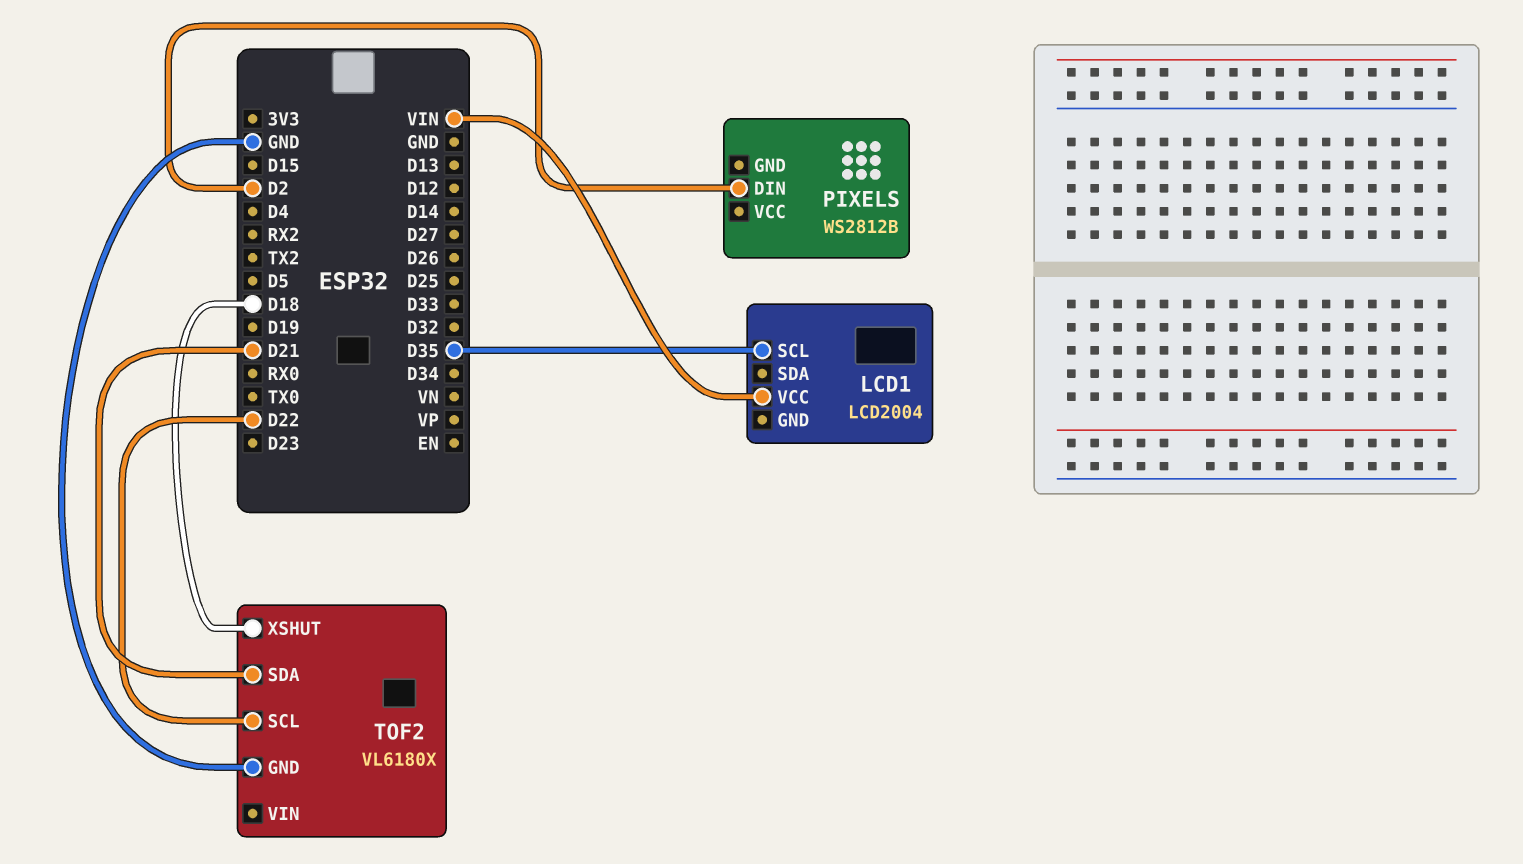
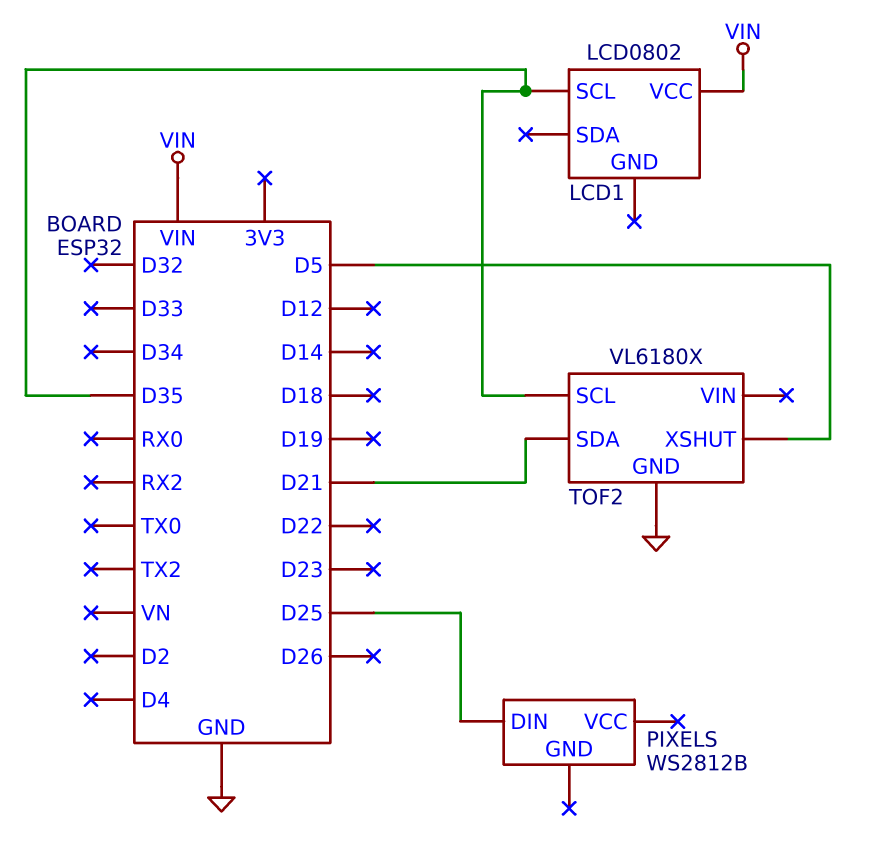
LCD1: LCD2004 -> LCD0802
PIXELS pin DIN: D2 -> D25
TOF2 pin SCL: D22 -> D35
TOF2 pin XSHUT: D18 -> D5

